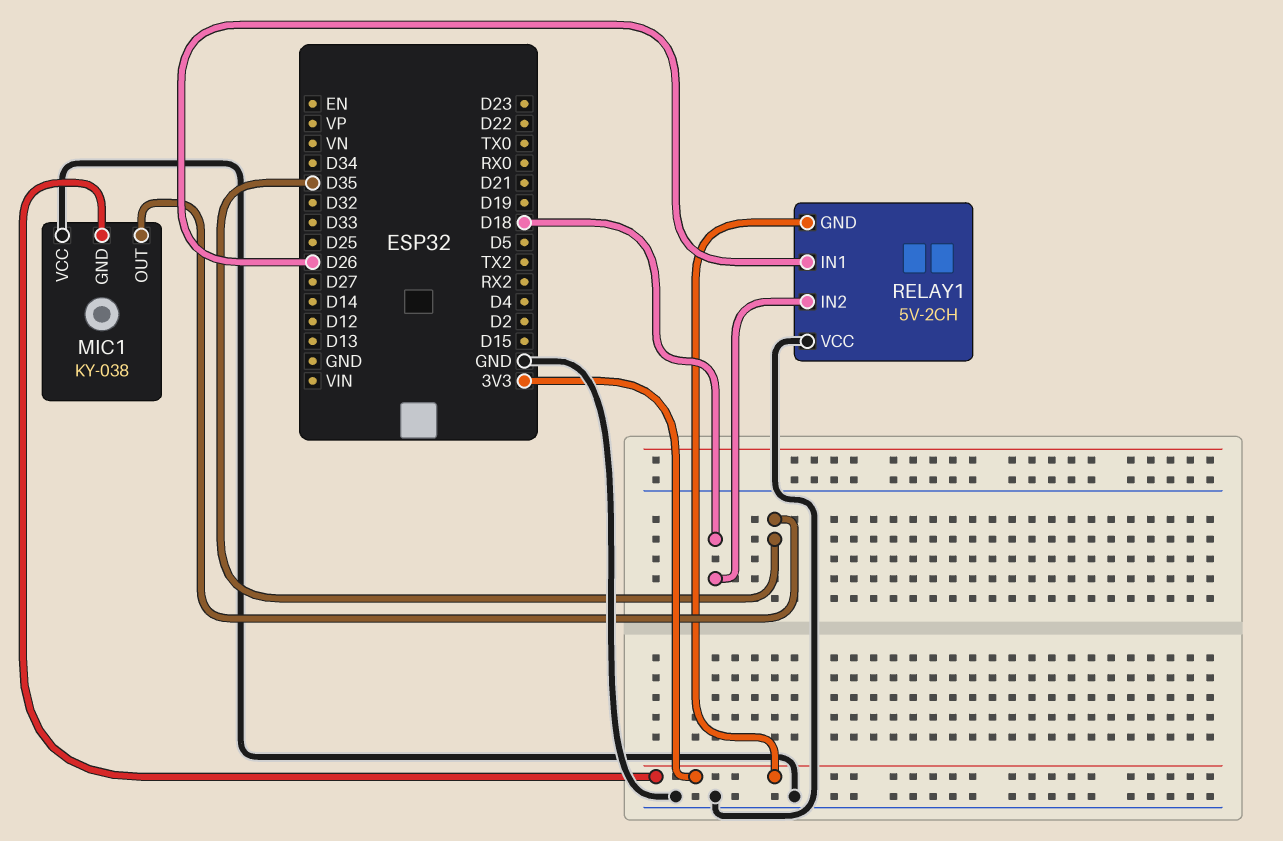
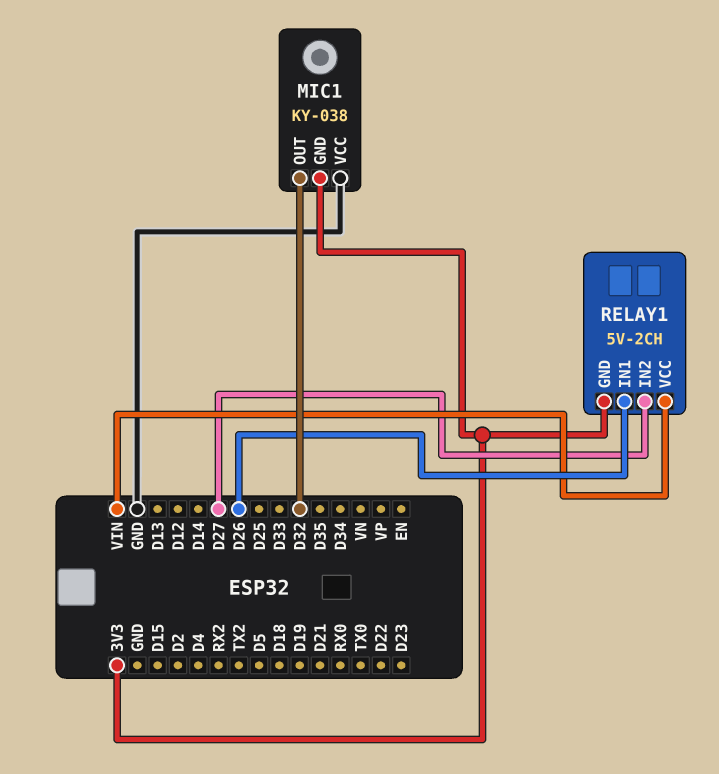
MIC1 pin OUT: D35 -> D32
RELAY1 pin IN2: D18 -> D27
RELAY1 pin VCC: GND -> VIN

